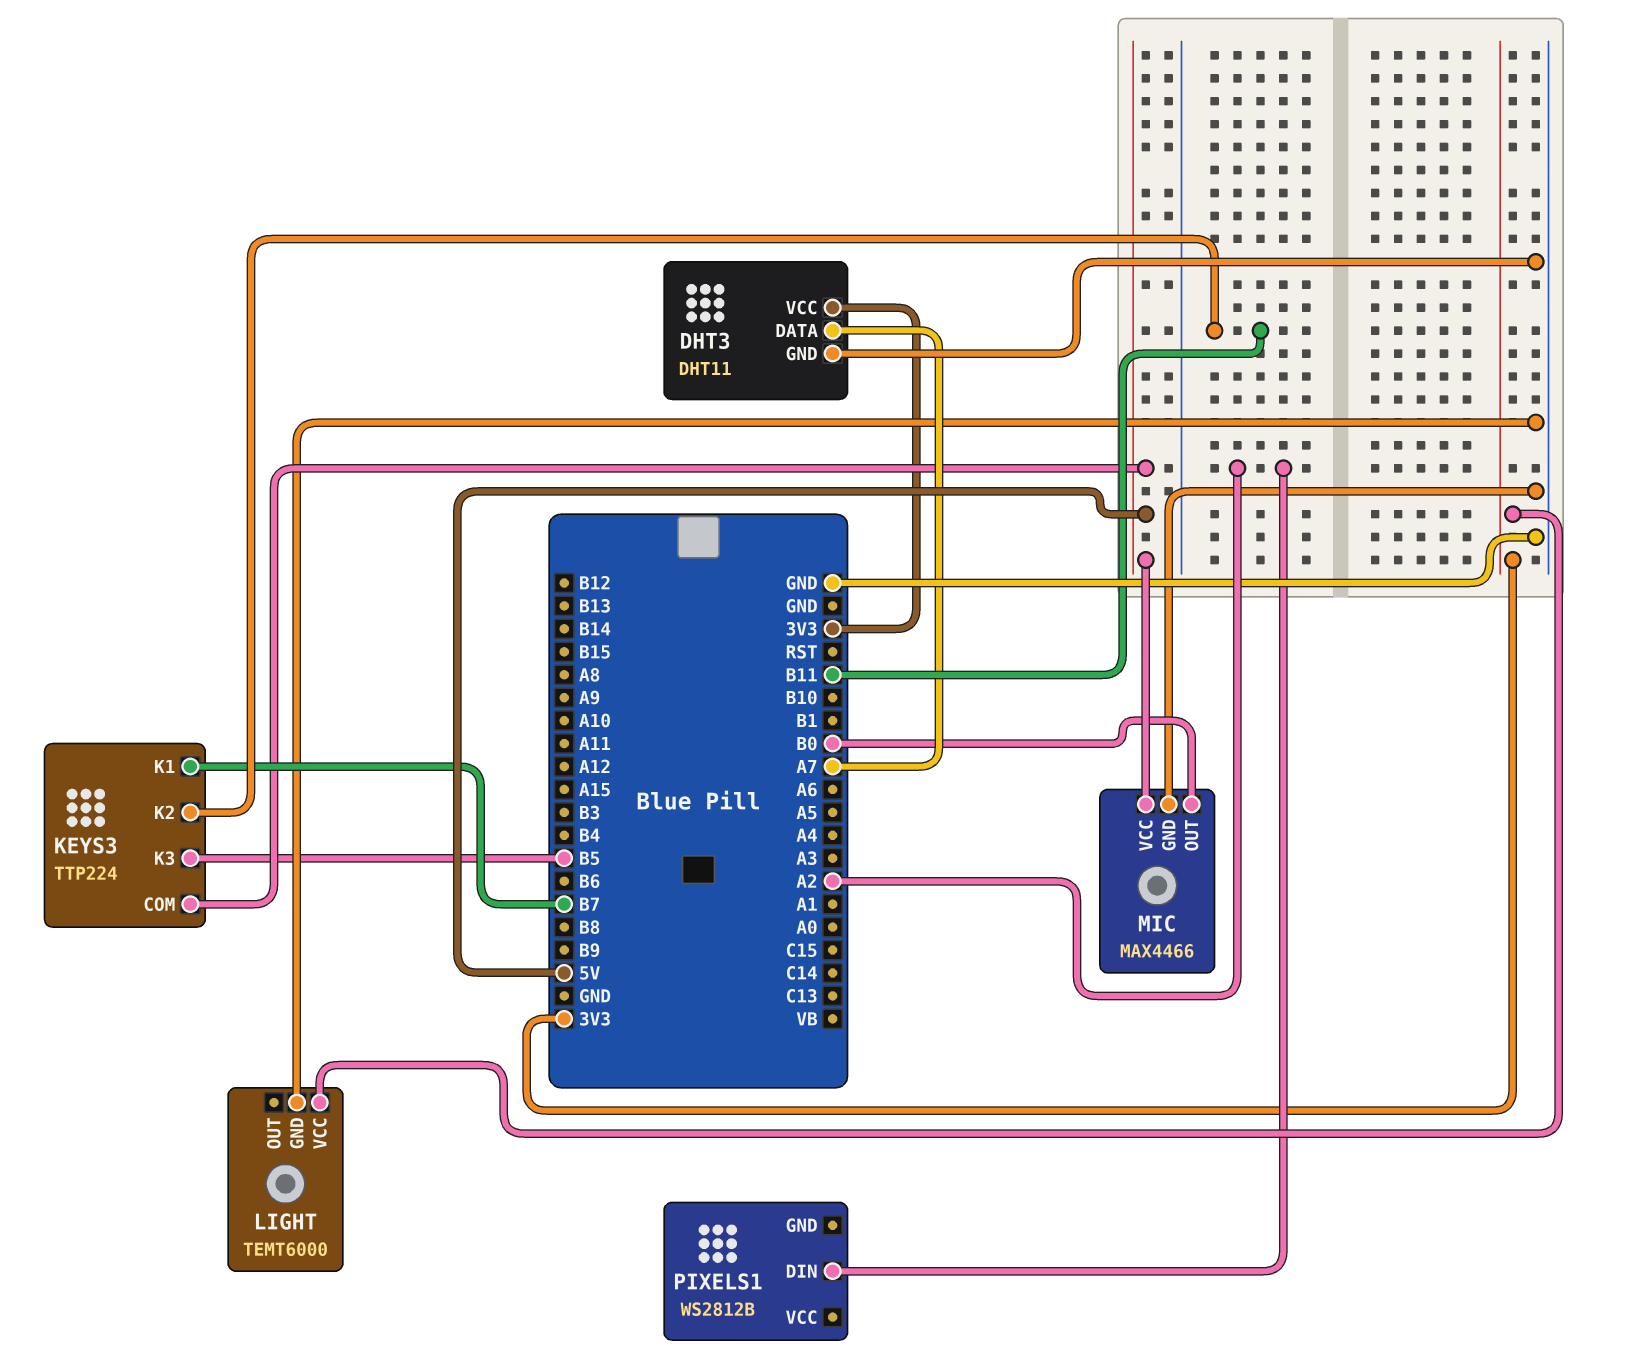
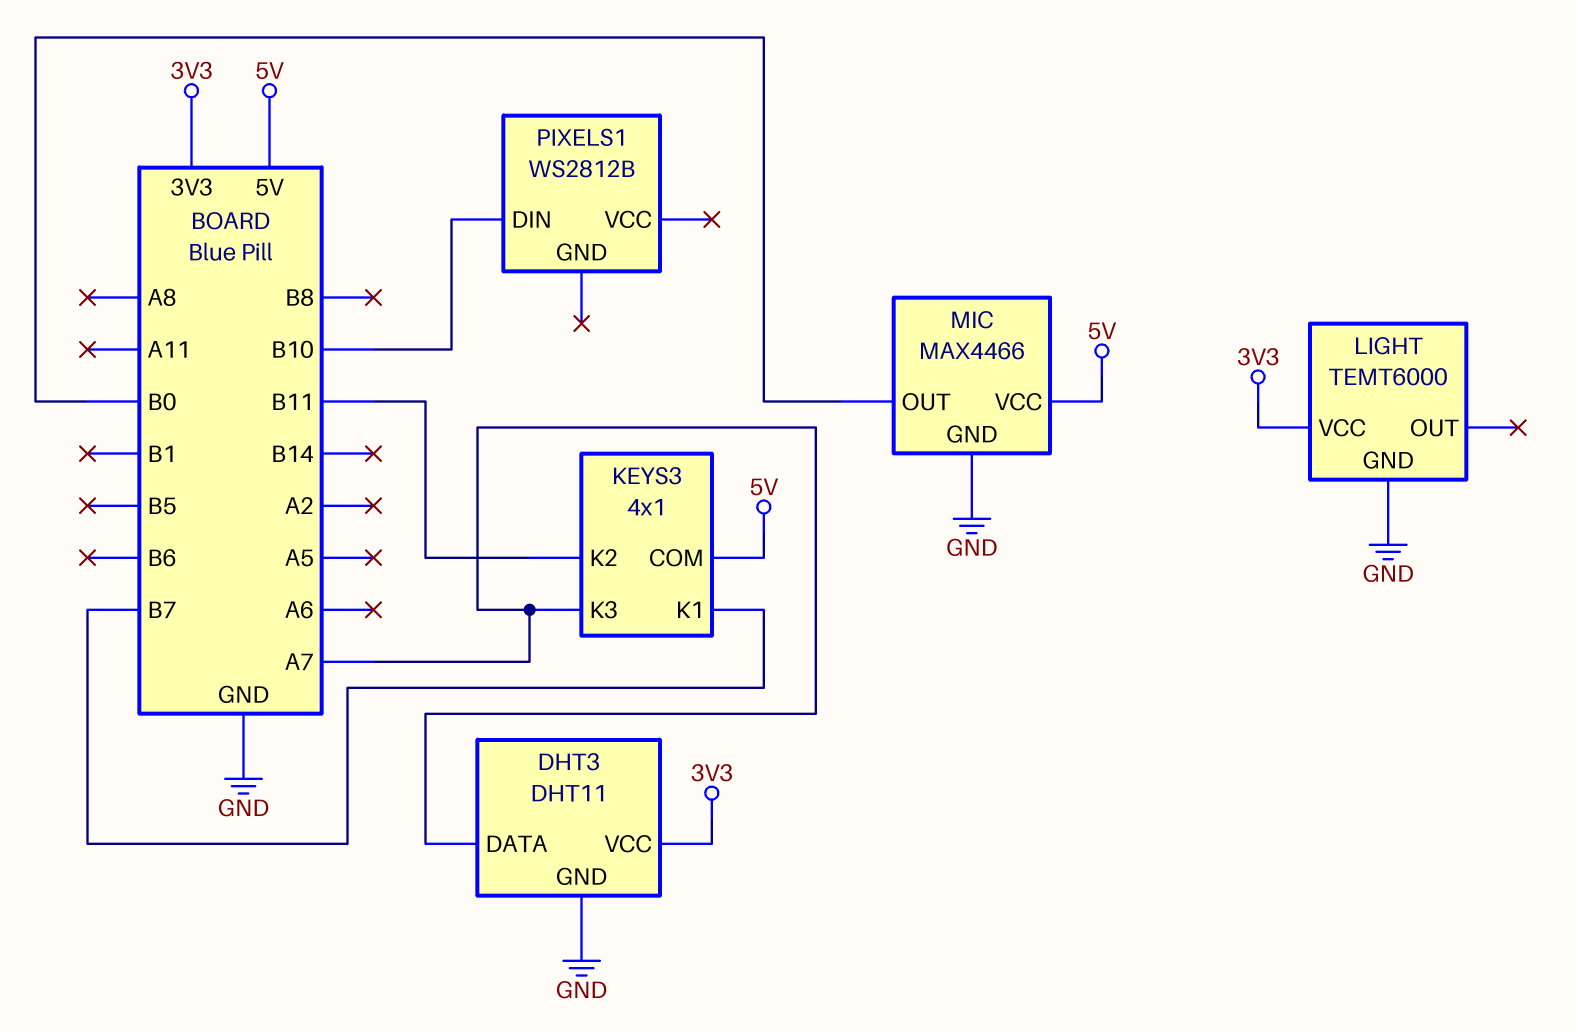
KEYS3: TTP224 -> 4x1
KEYS3 pin K3: B5 -> A7
PIXELS1 pin DIN: A2 -> B10

